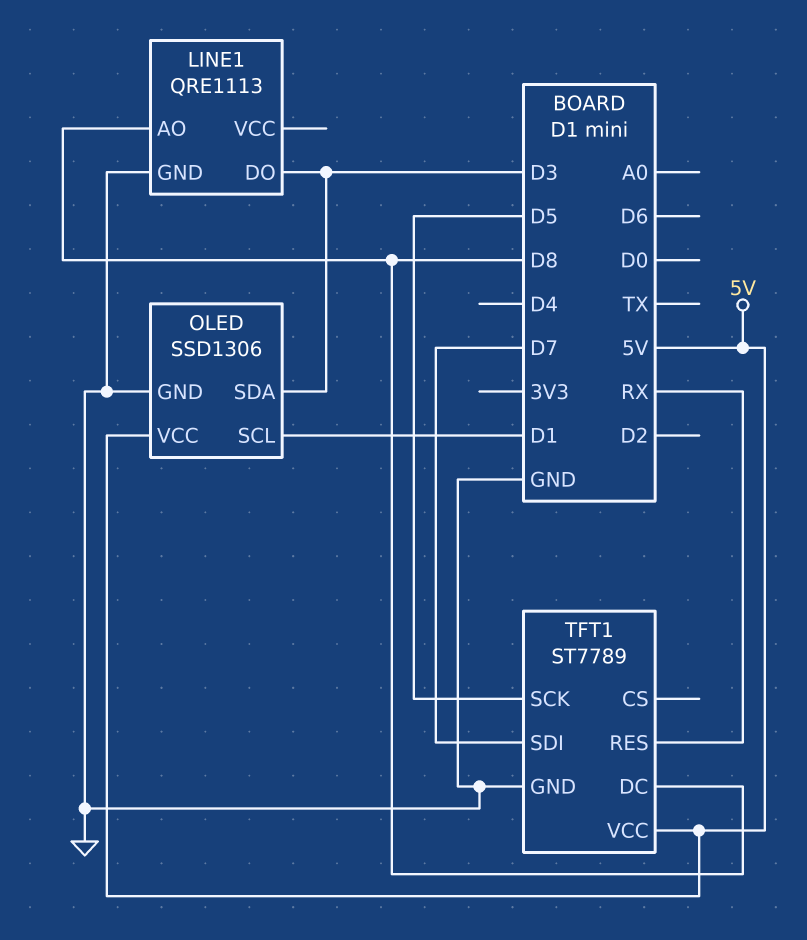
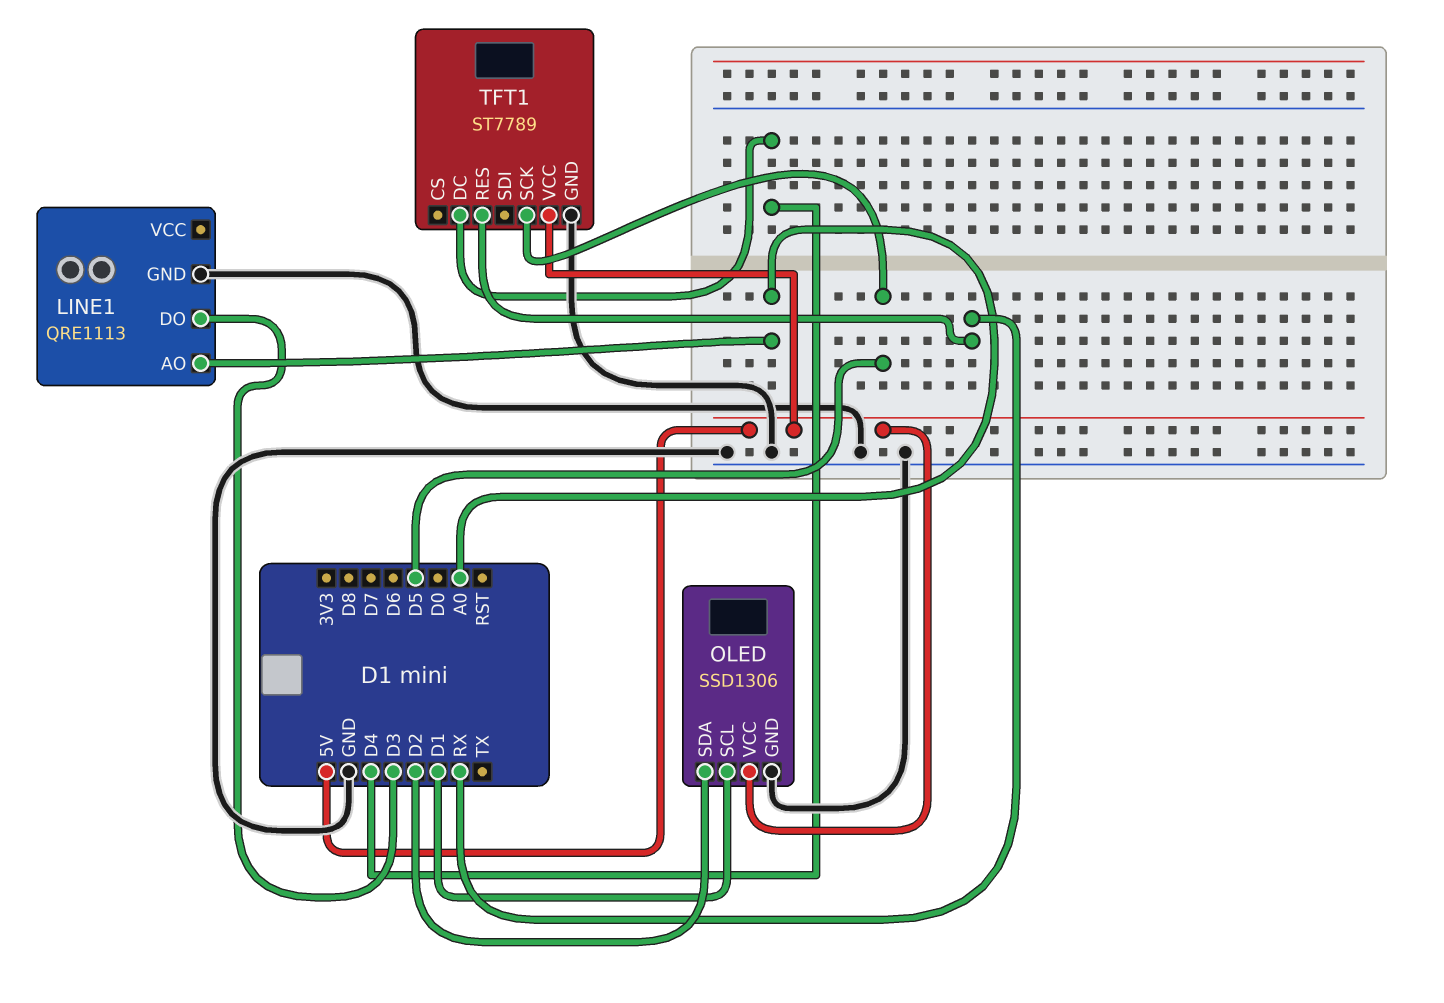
LINE1 pin AO: D8 -> A0
OLED pin SDA: D3 -> D2
TFT1 pin DC: D8 -> D4
TFT1 pin SDI: D7 -> none

